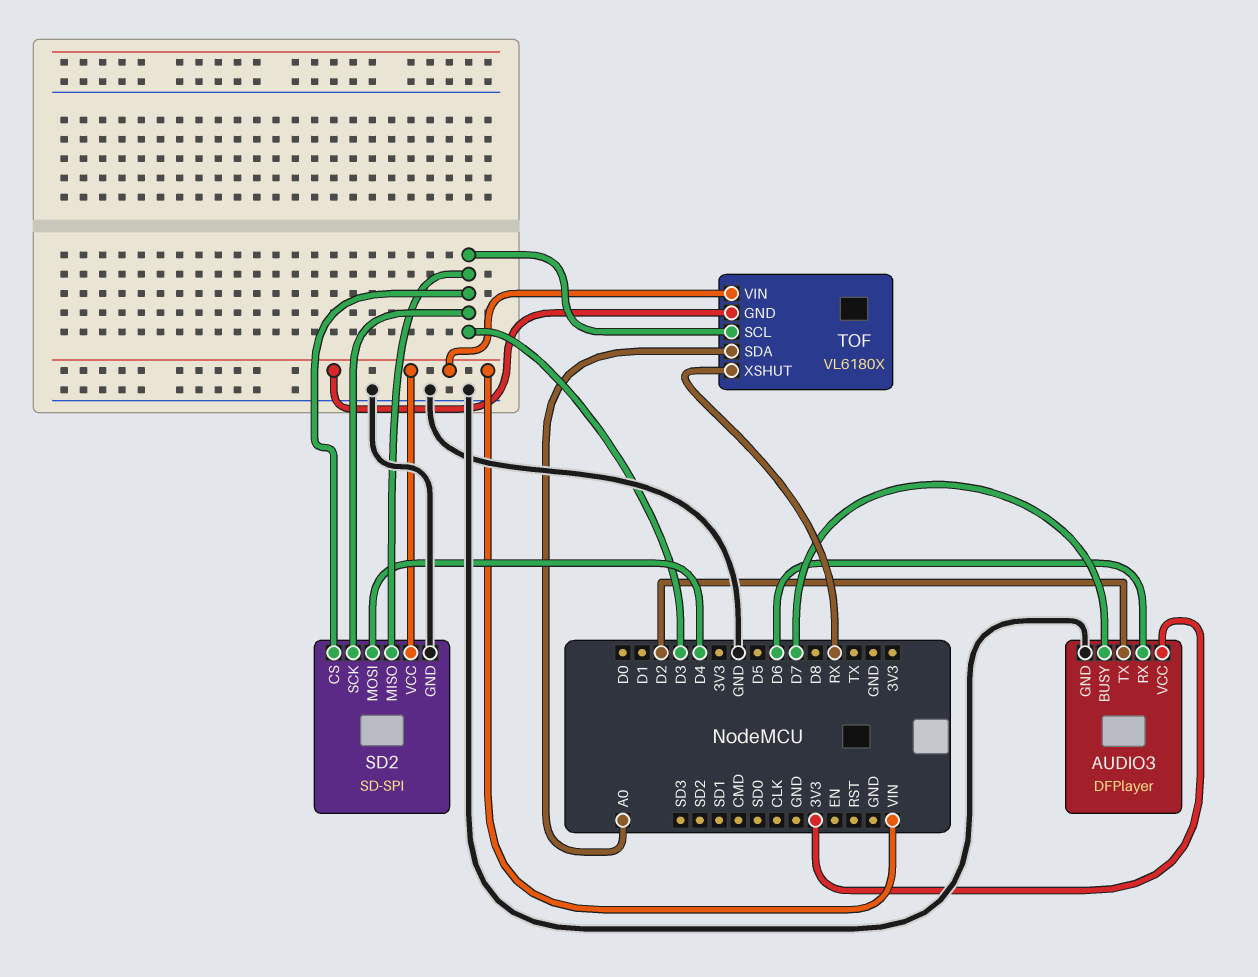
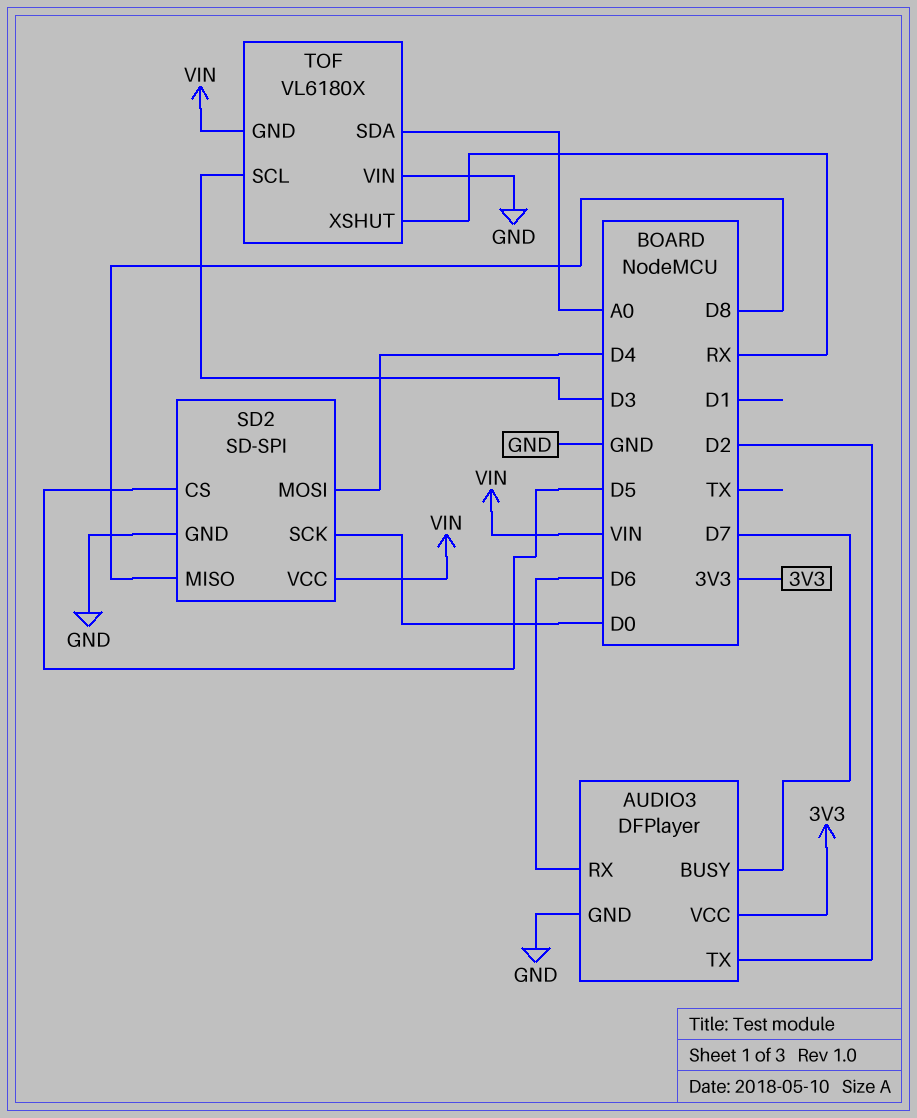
SD2 pin CS: D3 -> D5
SD2 pin MISO: D3 -> D8
SD2 pin SCK: D3 -> D0
TOF pin VIN: VIN -> GND

